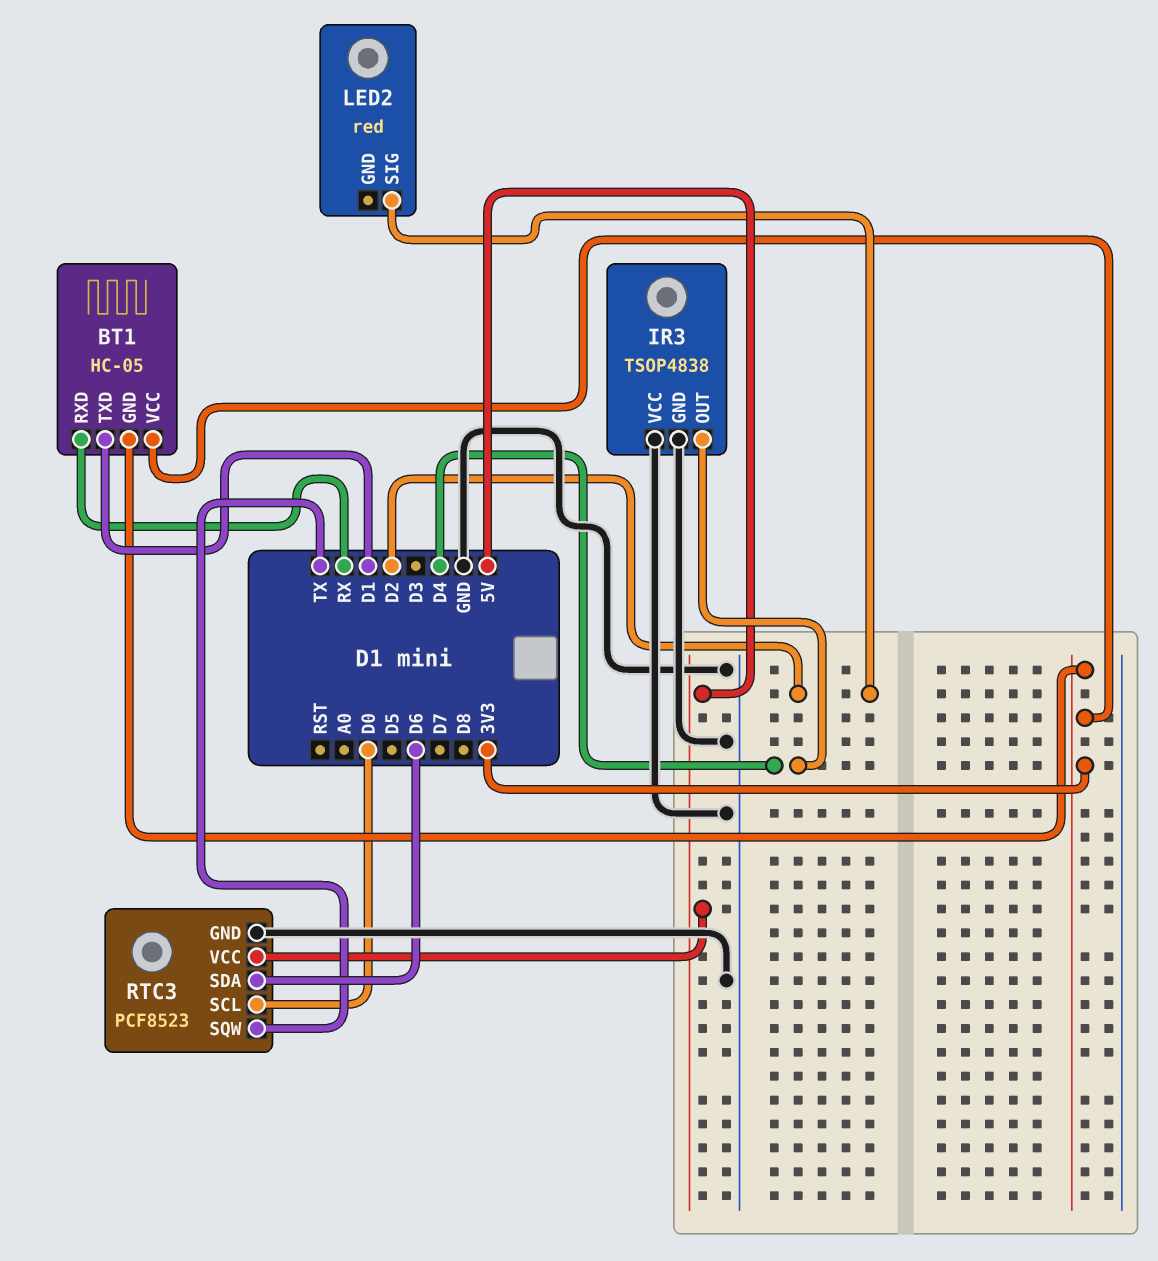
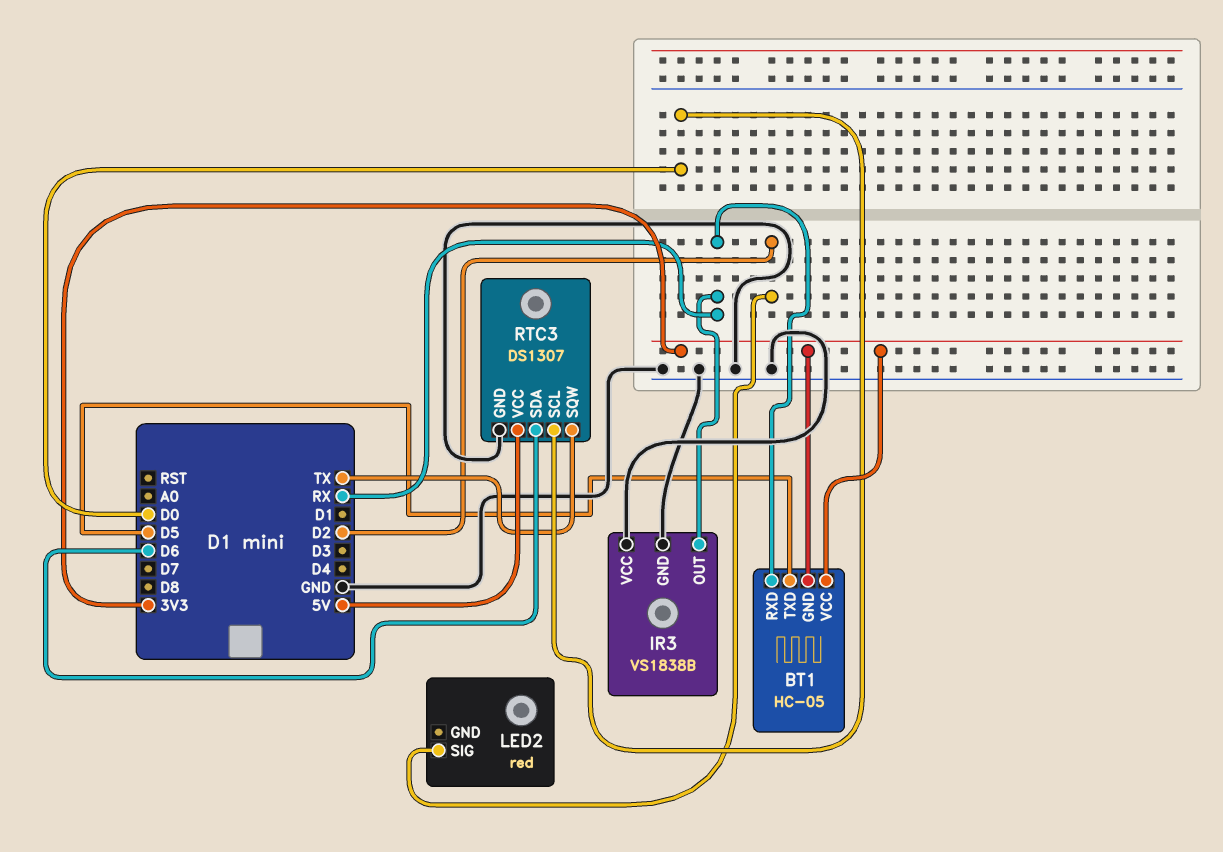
BT1 pin TXD: D1 -> D5
IR3: TSOP4838 -> VS1838B
IR3 pin OUT: D4 -> RX
RTC3: PCF8523 -> DS1307

